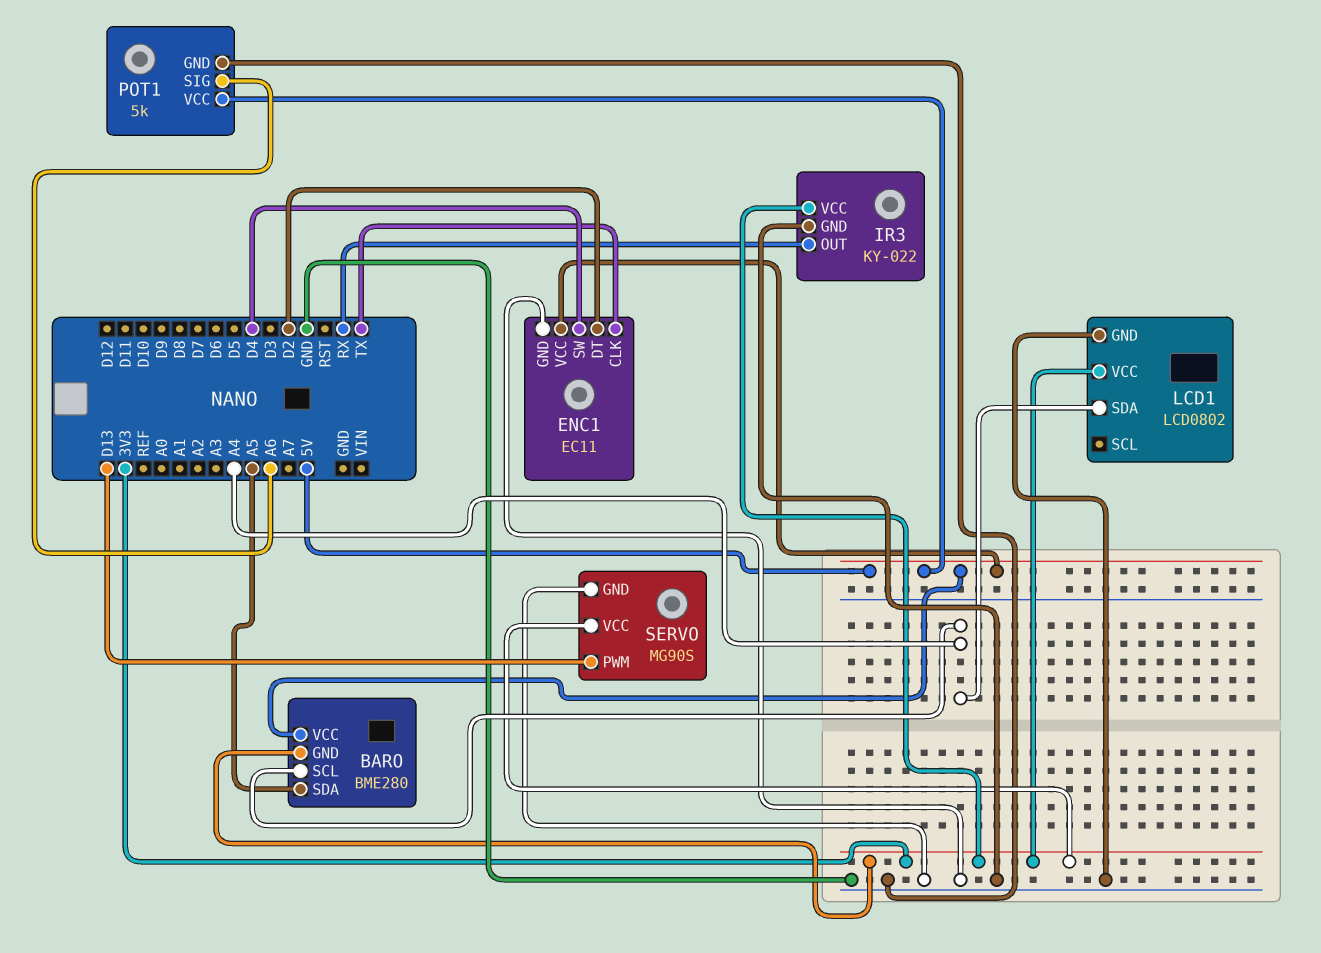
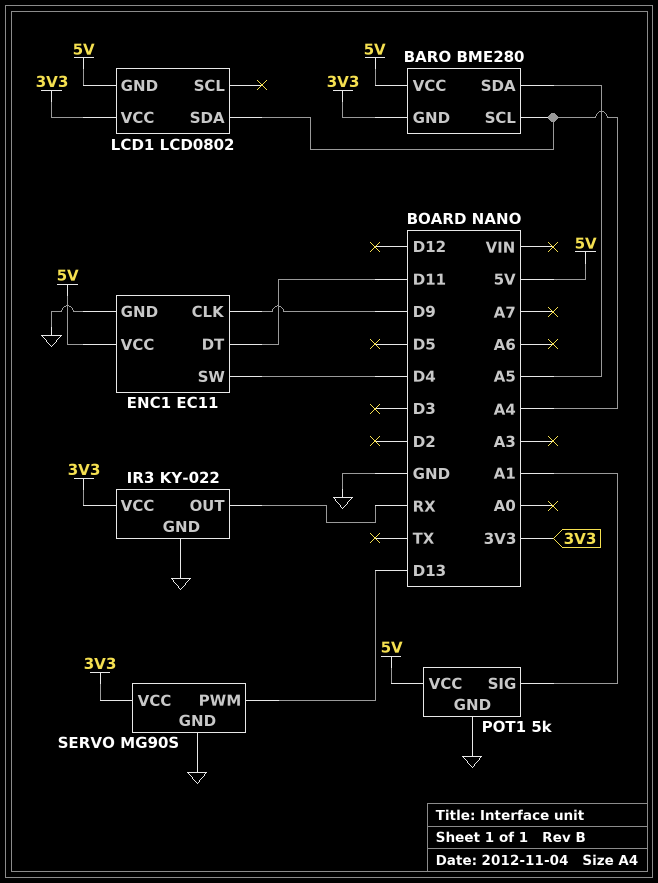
ENC1 pin CLK: TX -> D9
ENC1 pin DT: D2 -> D11
LCD1 pin GND: GND -> 5V
POT1 pin SIG: A6 -> A1

